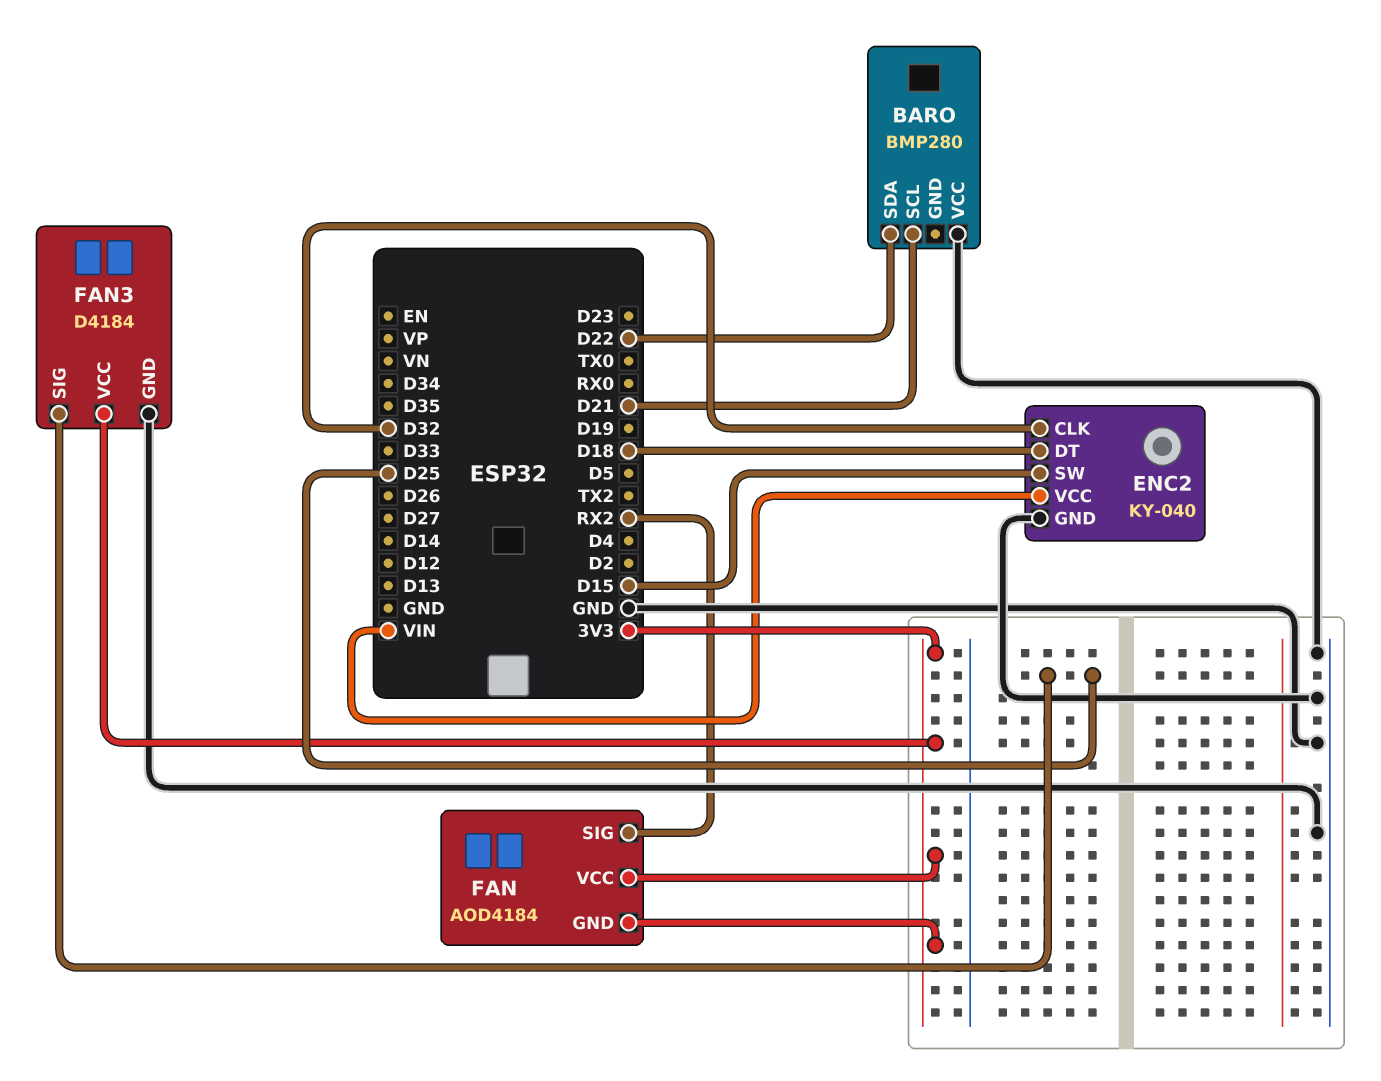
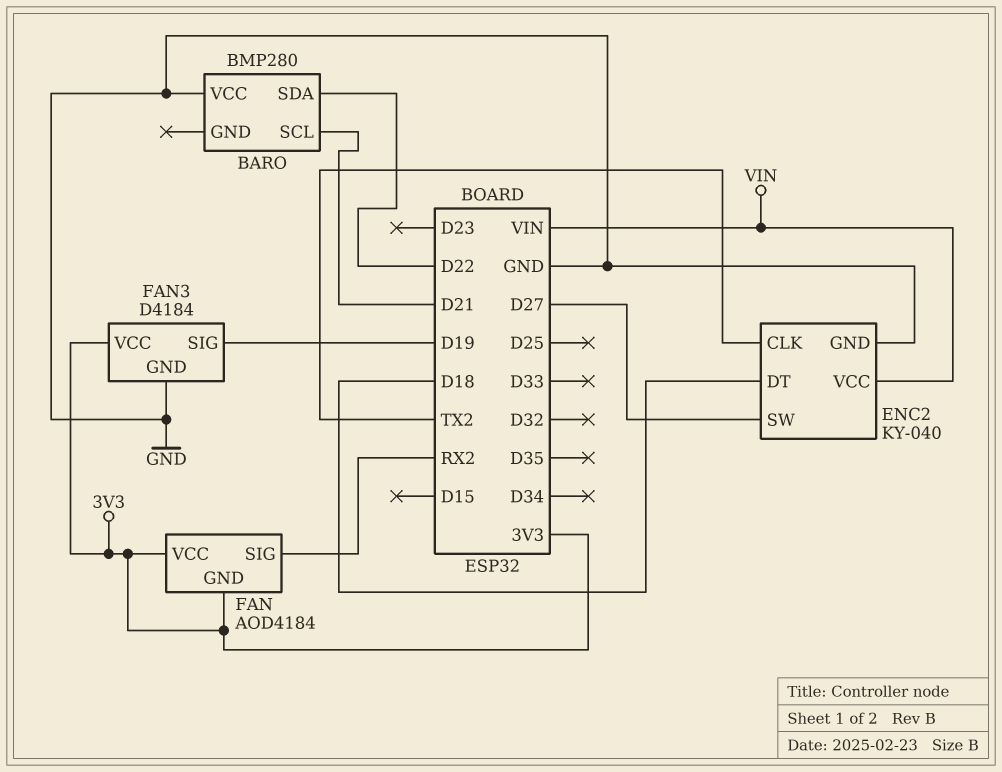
ENC2 pin CLK: D32 -> TX2
ENC2 pin SW: D15 -> D27
FAN3 pin SIG: D25 -> D19

